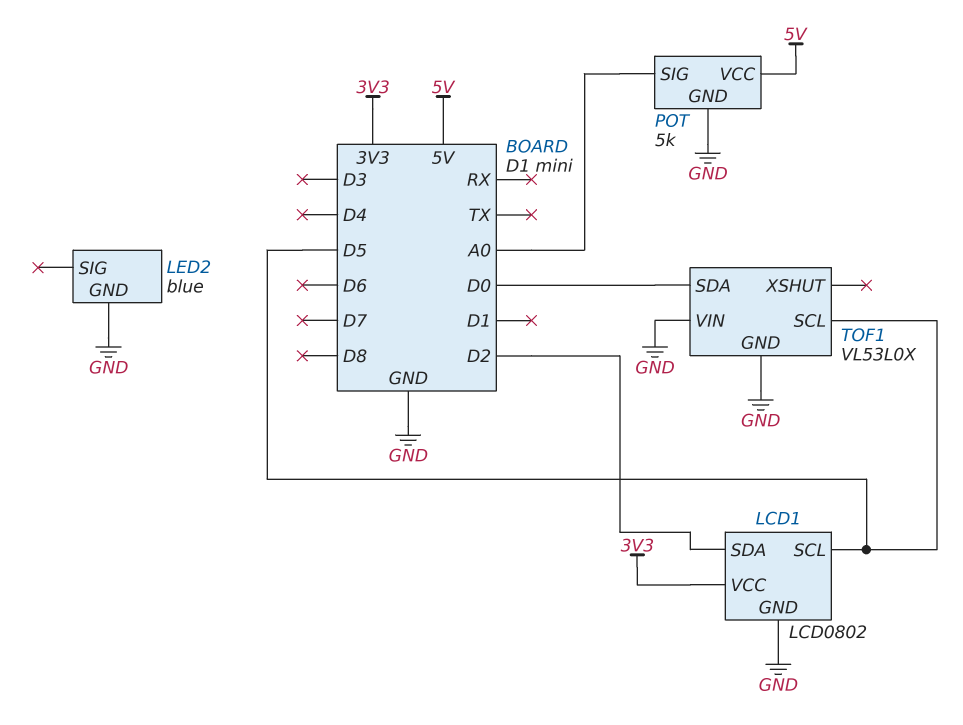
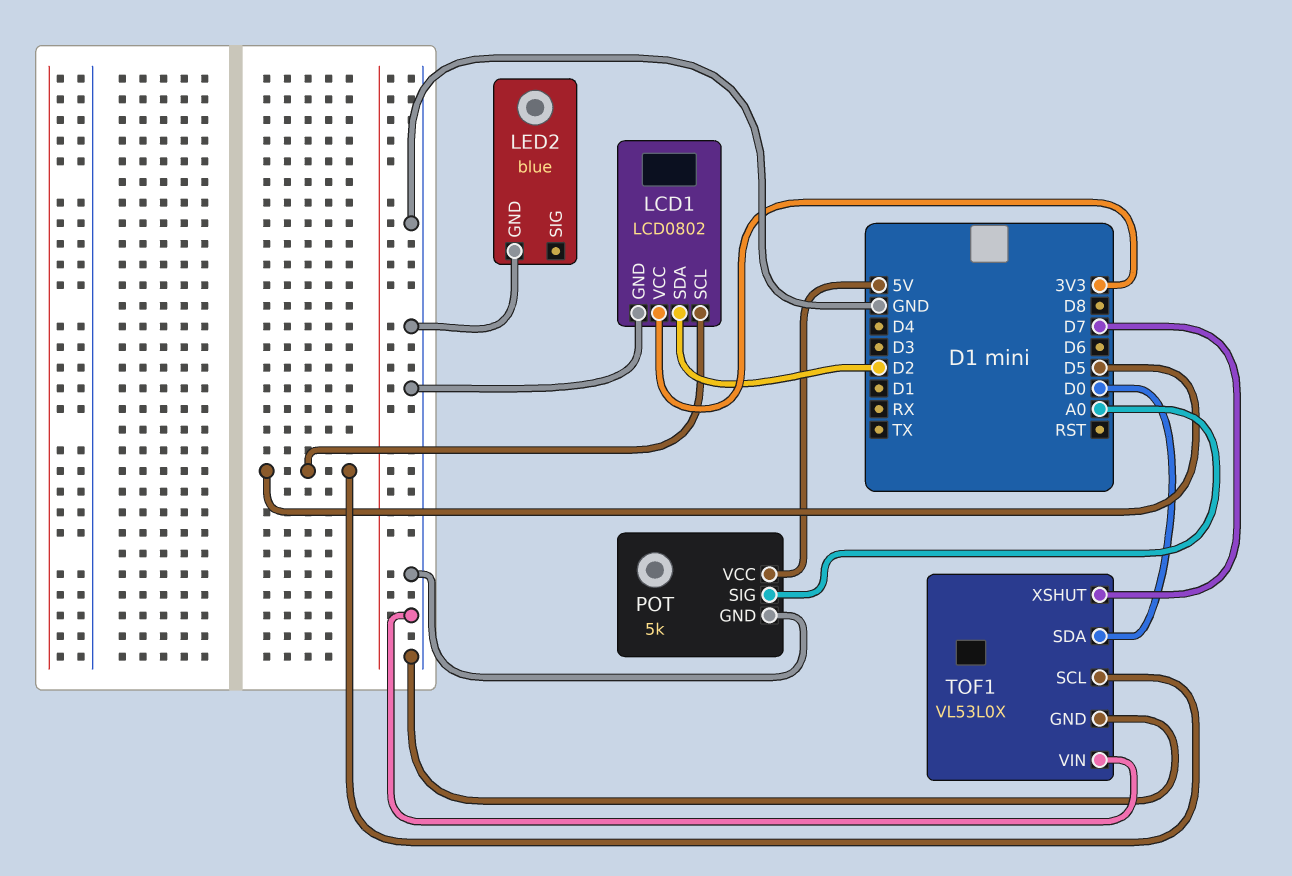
TOF1 pin XSHUT: none -> D7

